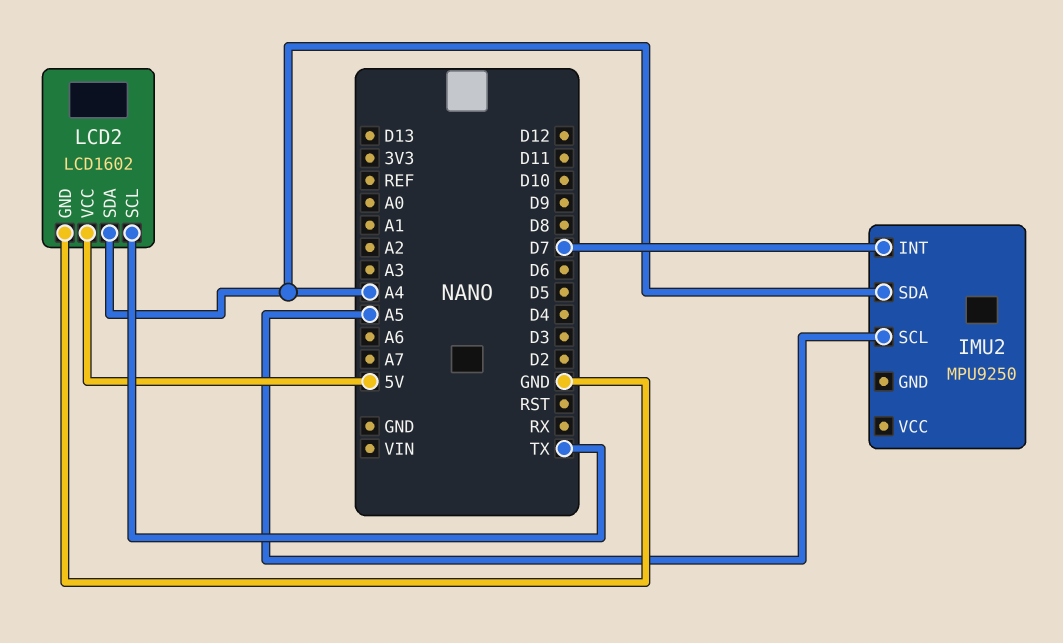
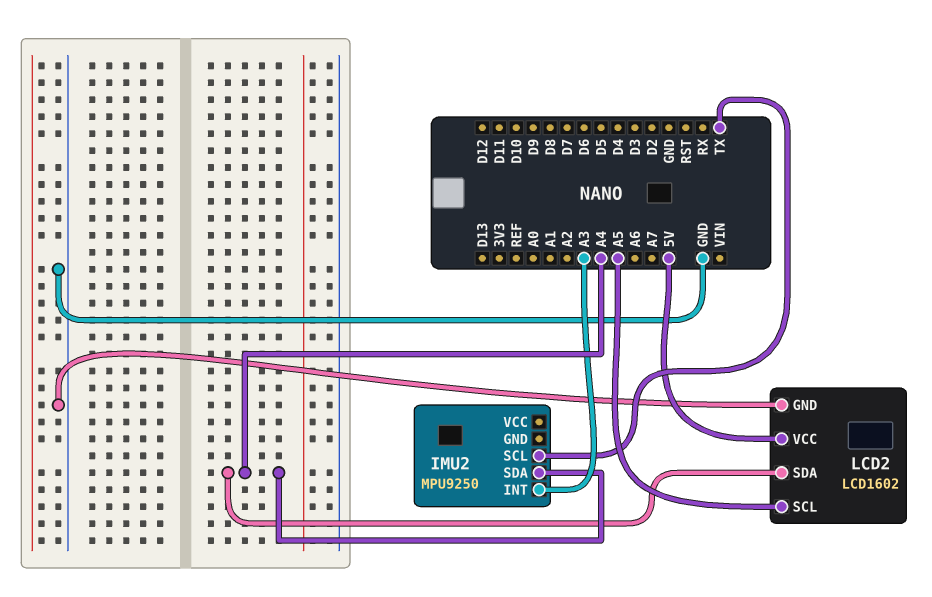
IMU2 pin INT: D7 -> A3
IMU2 pin SCL: A5 -> TX
LCD2 pin SCL: TX -> A5

